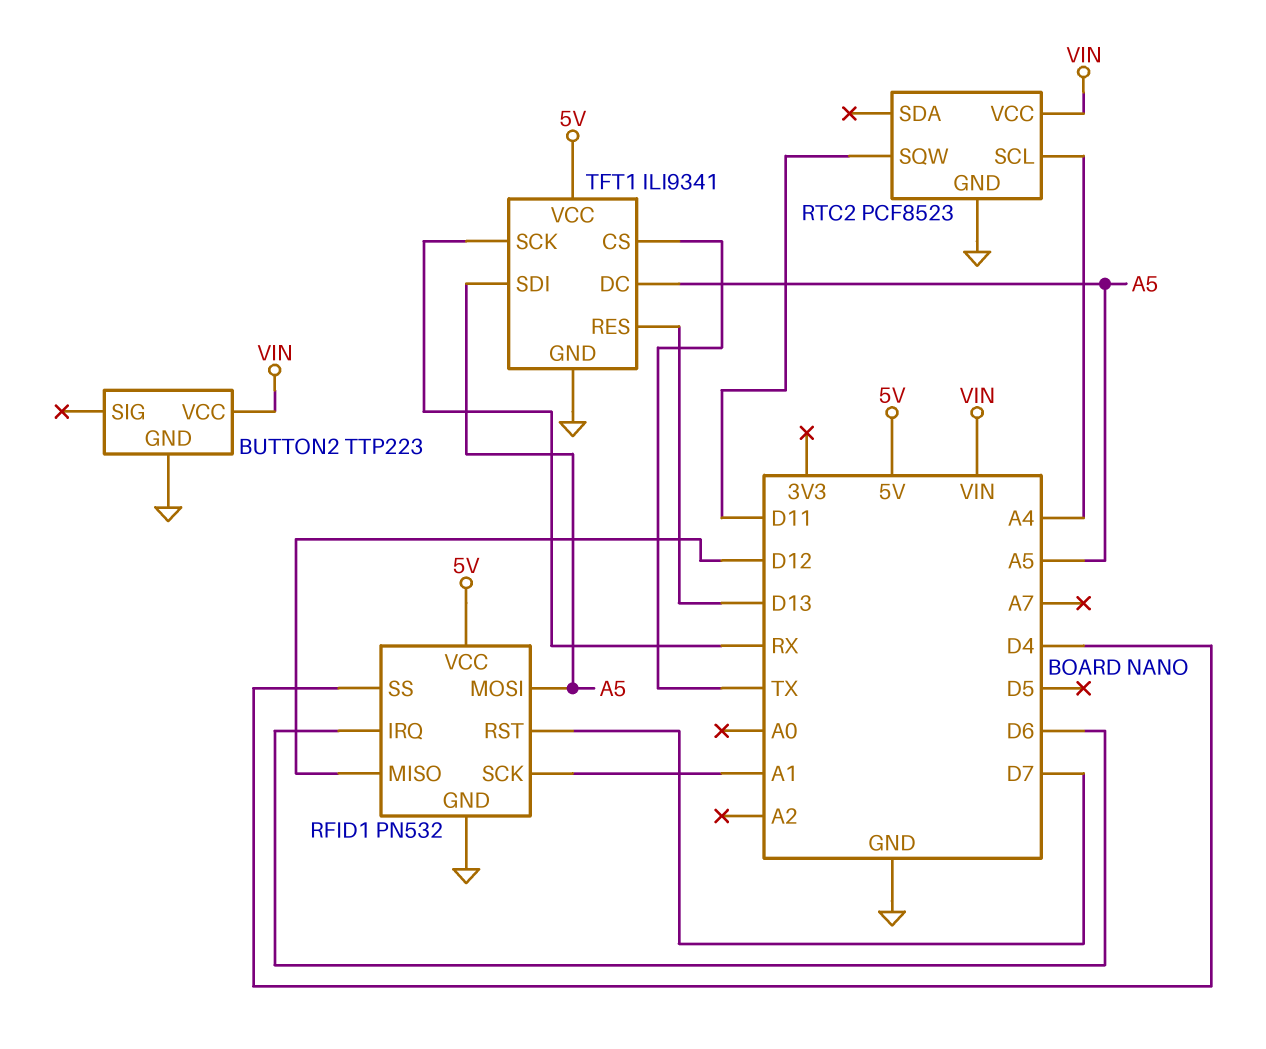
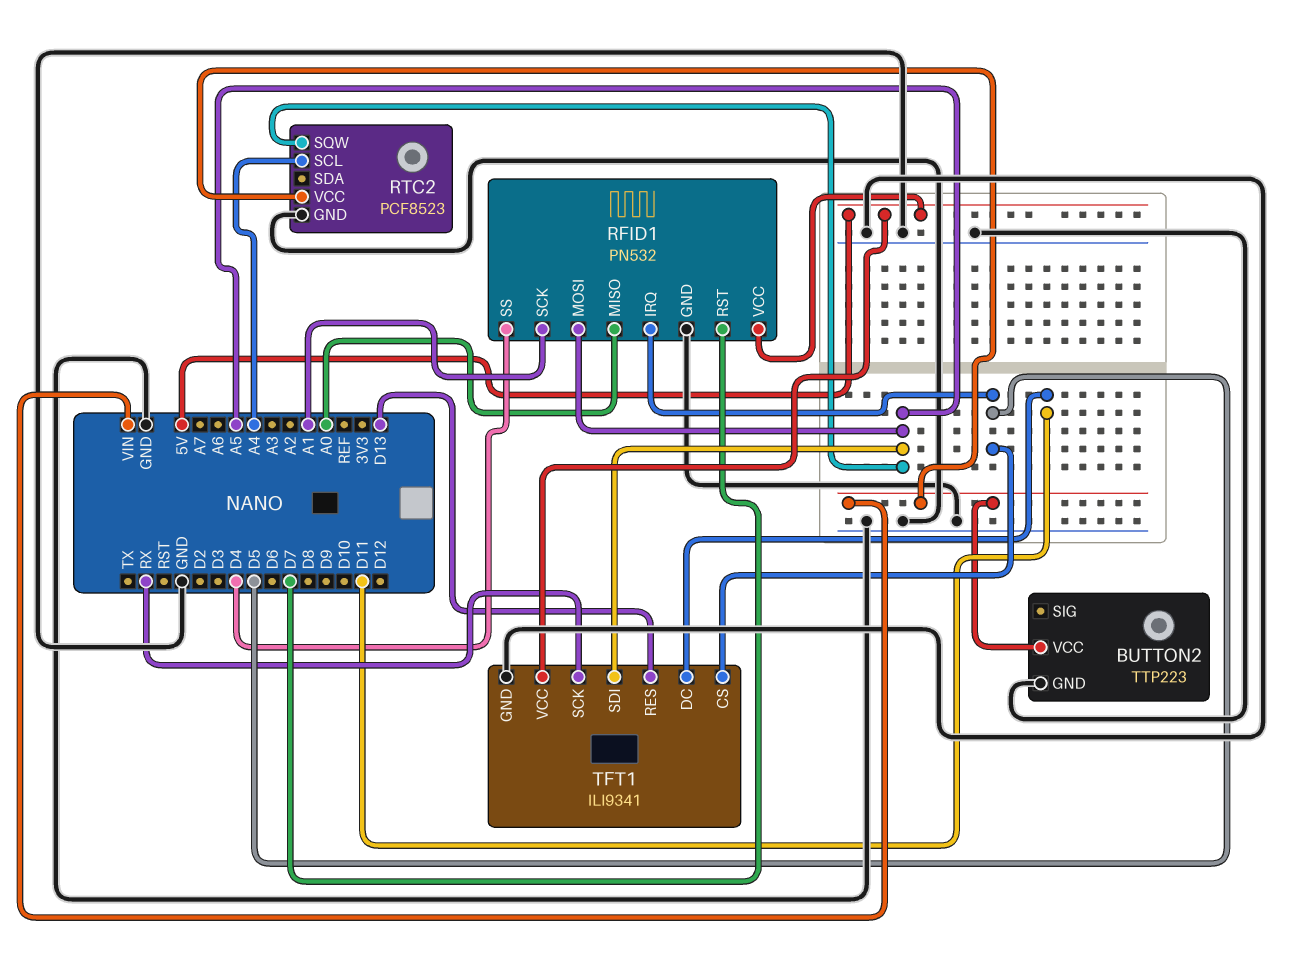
RFID1 pin IRQ: D6 -> D5
RFID1 pin MISO: D12 -> A0
RTC2 pin SQW: D11 -> A5
TFT1 pin CS: TX -> D5
TFT1 pin DC: A5 -> D11

